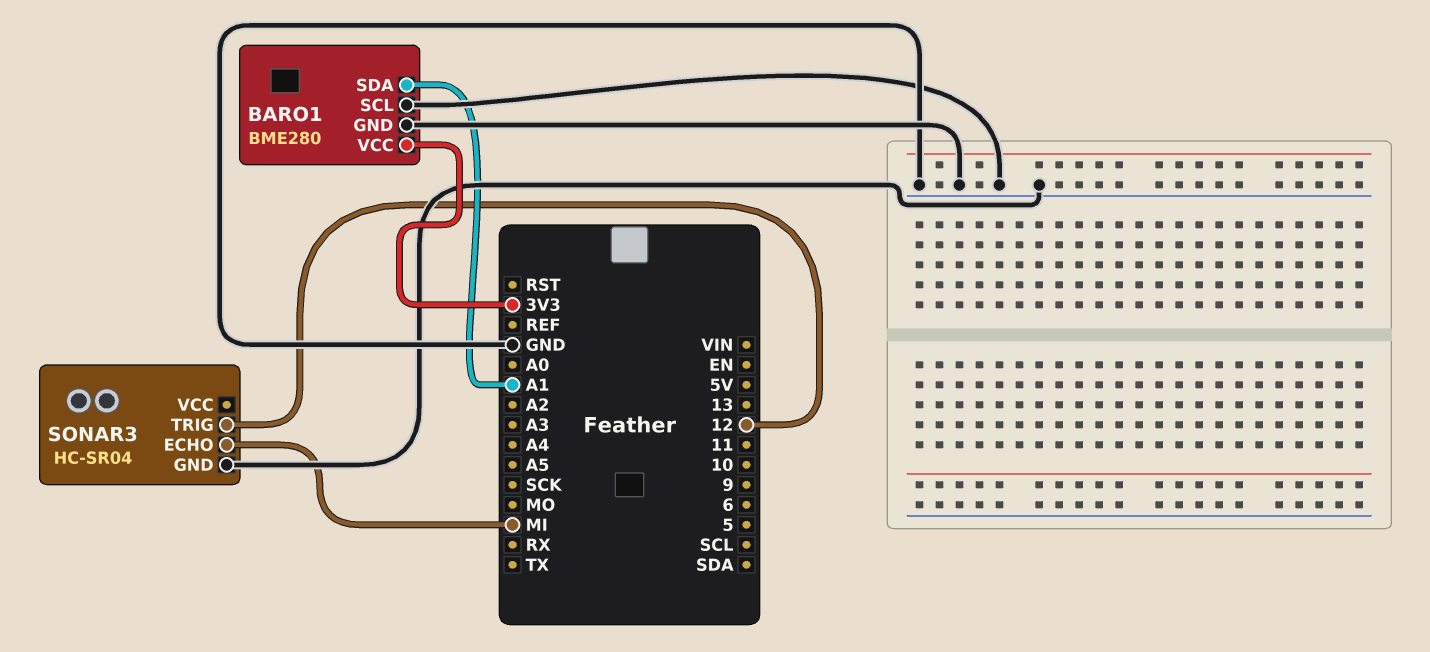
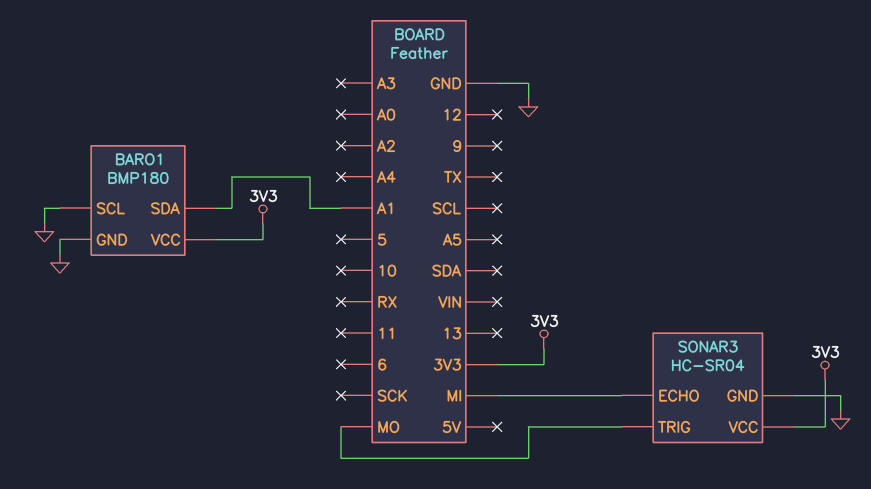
BARO1: BME280 -> BMP180
SONAR3 pin TRIG: 12 -> MO
SONAR3 pin VCC: none -> 3V3

